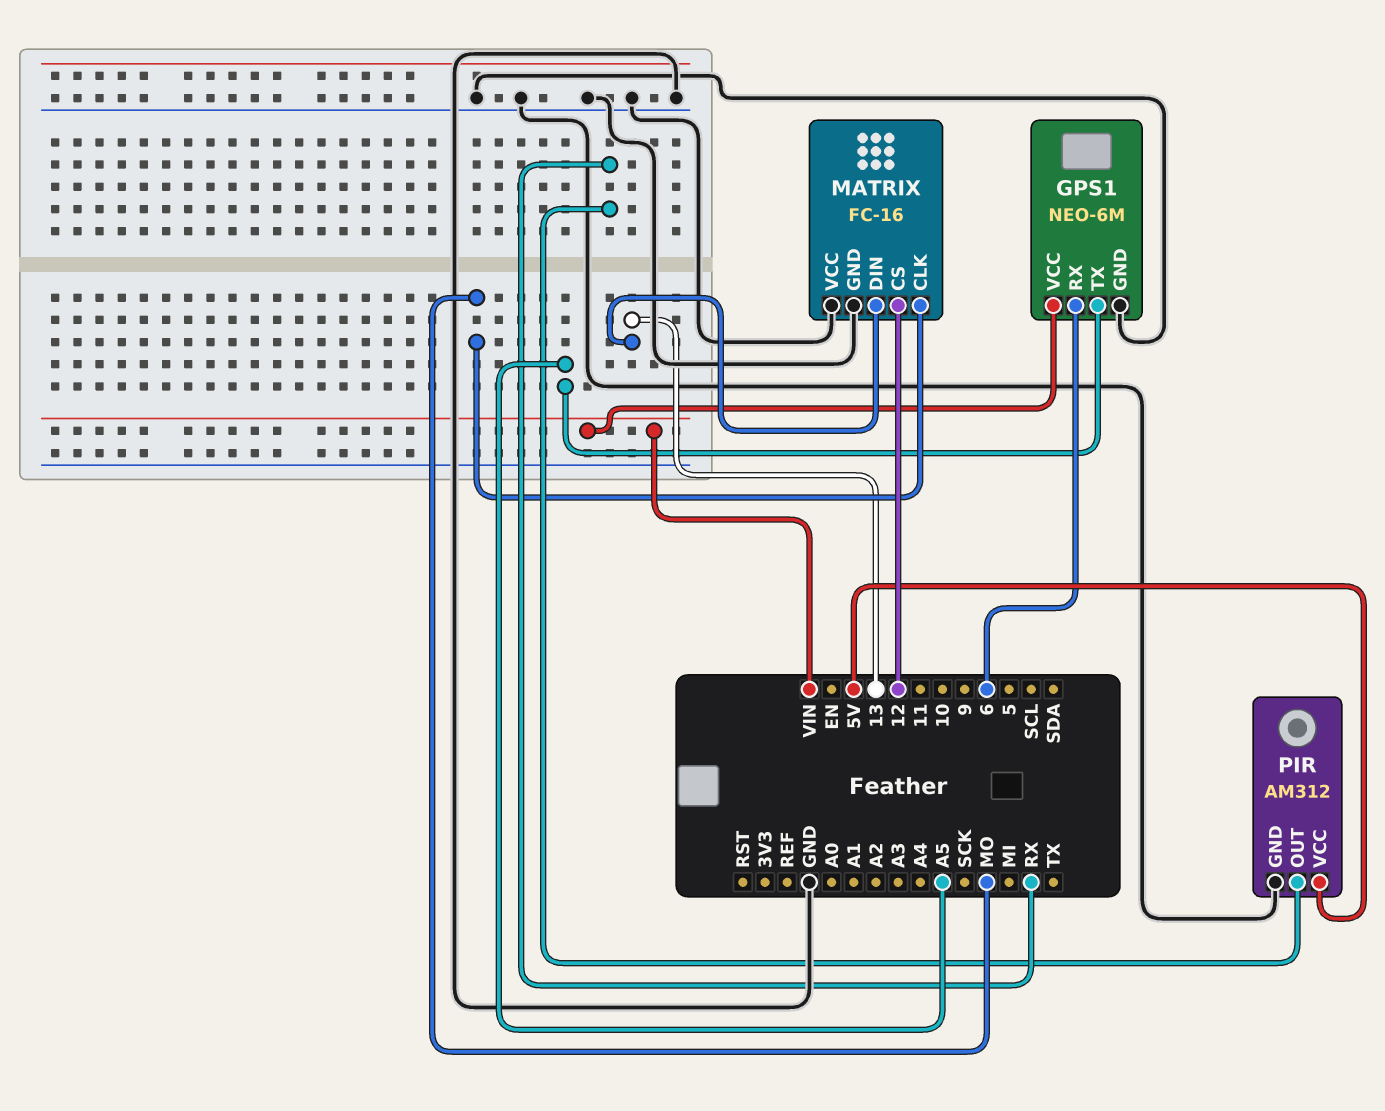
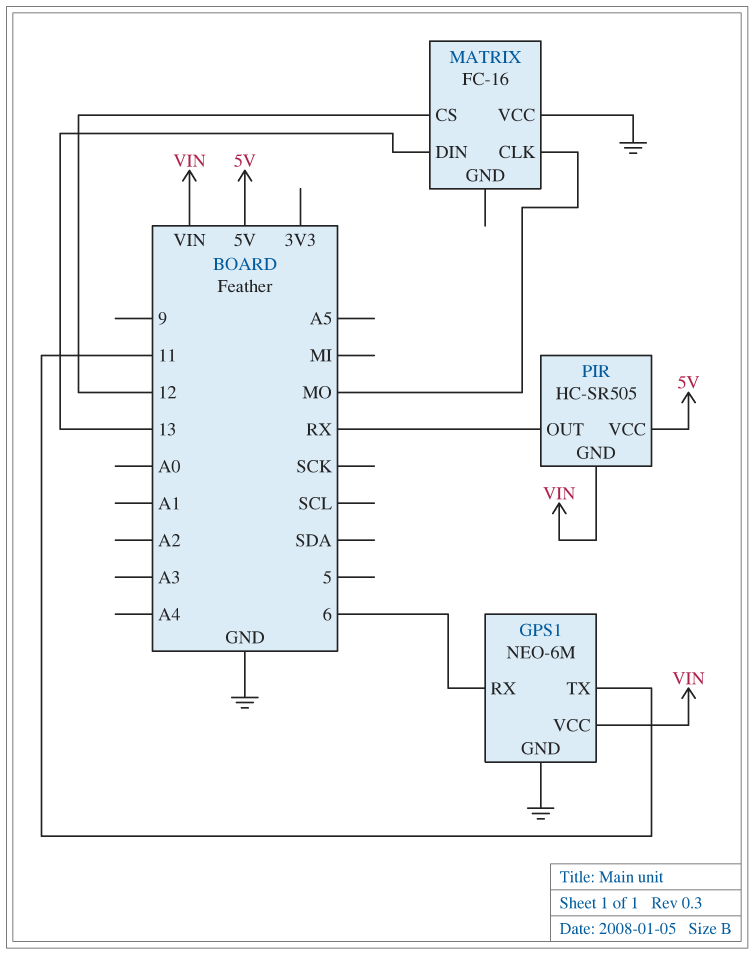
GPS1 pin TX: A5 -> 11
MATRIX pin GND: GND -> none
PIR: AM312 -> HC-SR505
PIR pin GND: GND -> VIN

